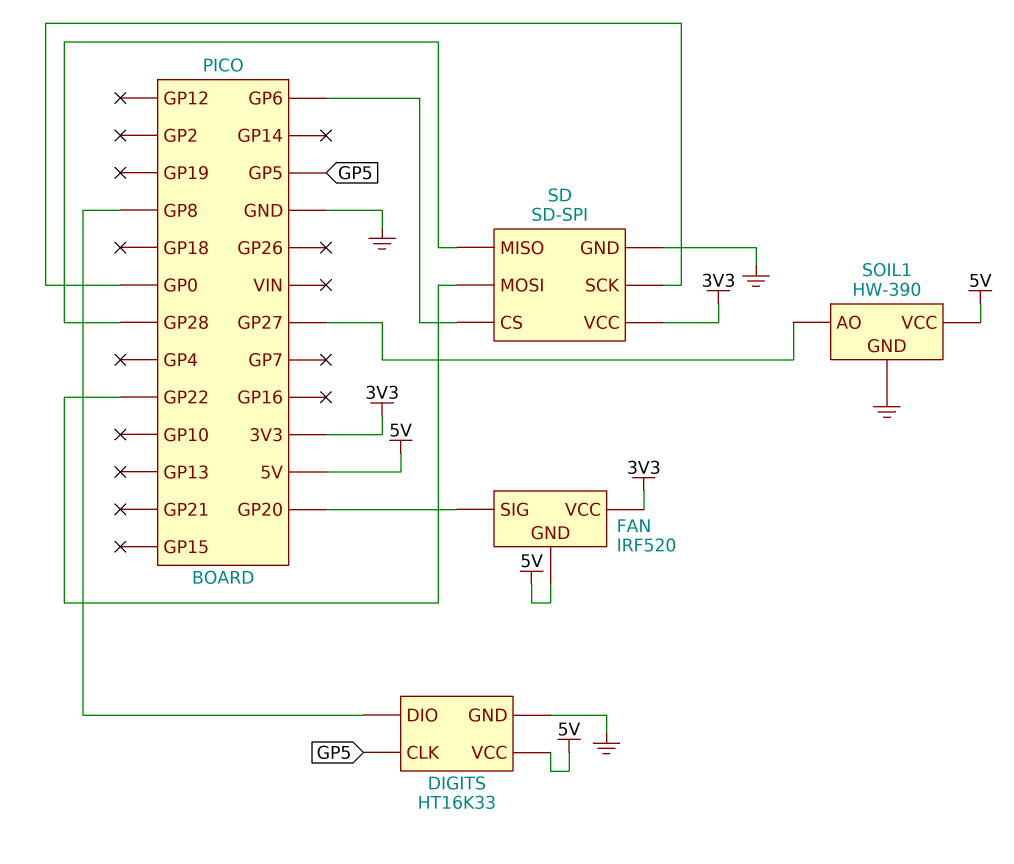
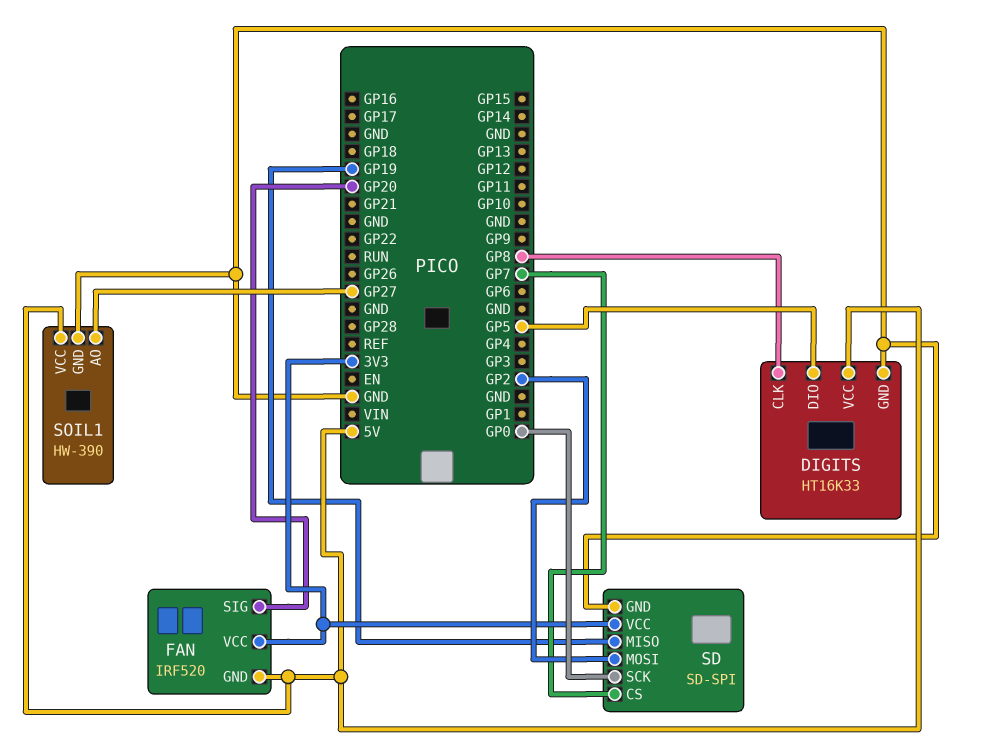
DIGITS pin CLK: GP5 -> GP8
DIGITS pin DIO: GP8 -> GP5
SD pin CS: GP6 -> GP7
SD pin MISO: GP28 -> GP19
SD pin MOSI: GP22 -> GP2

